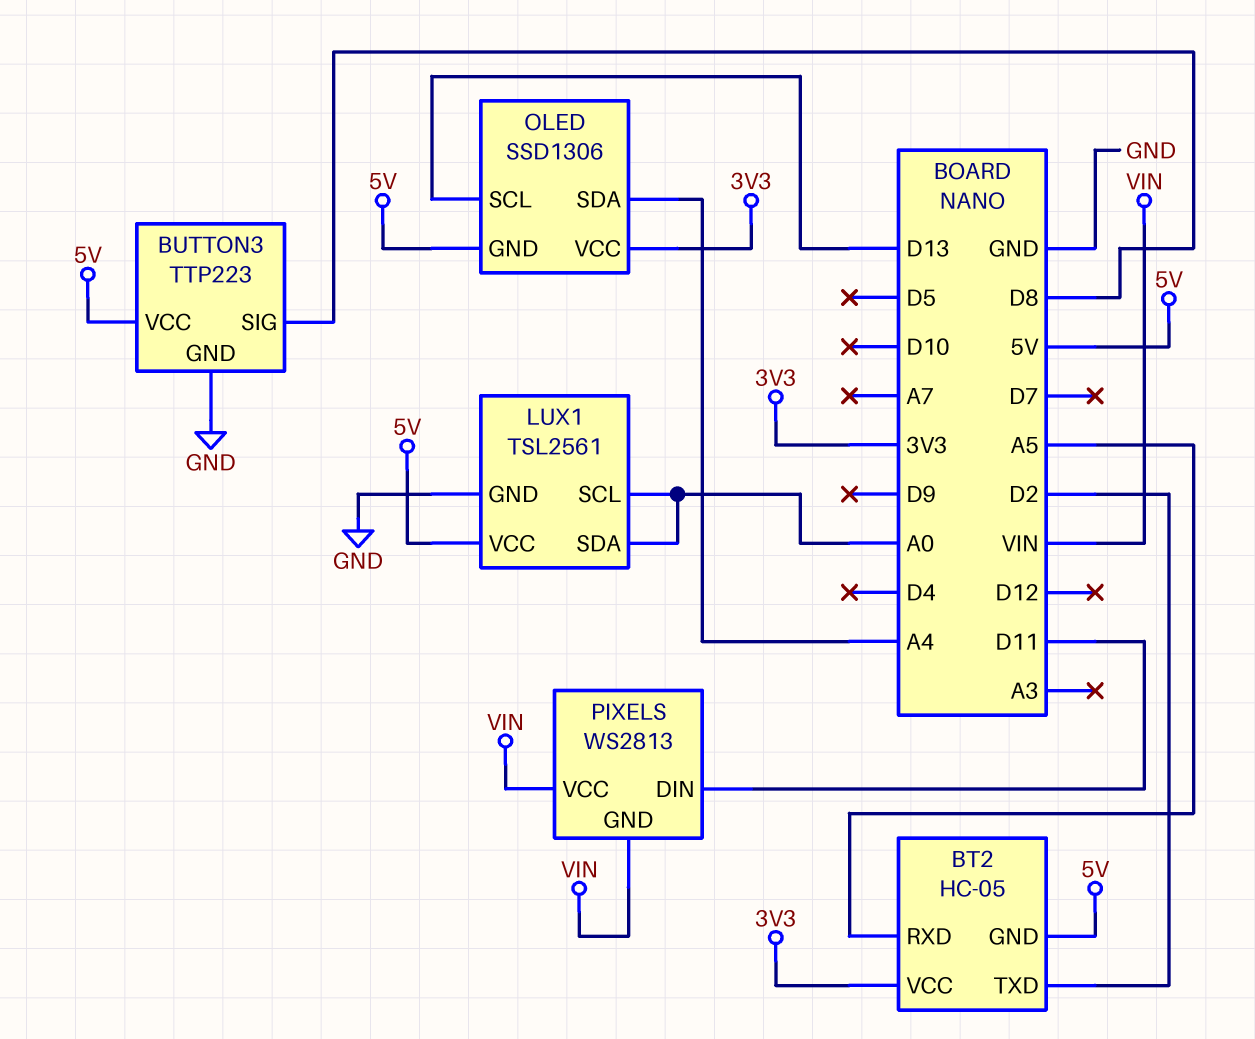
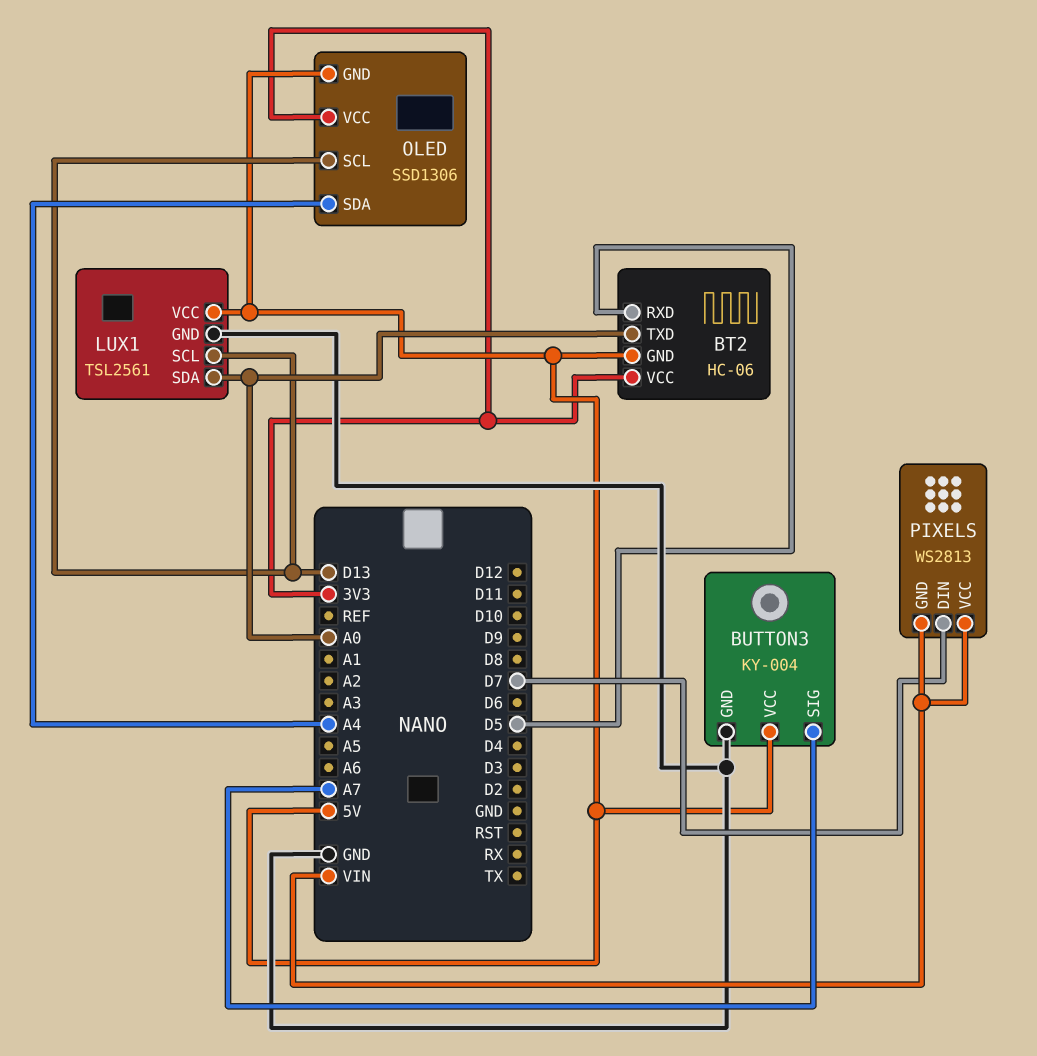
BT2: HC-05 -> HC-06
BT2 pin RXD: A5 -> D5
BT2 pin TXD: D2 -> A0
BUTTON3: TTP223 -> KY-004
BUTTON3 pin SIG: D8 -> A7
LUX1 pin SCL: A0 -> D13
PIXELS pin DIN: D11 -> D7

